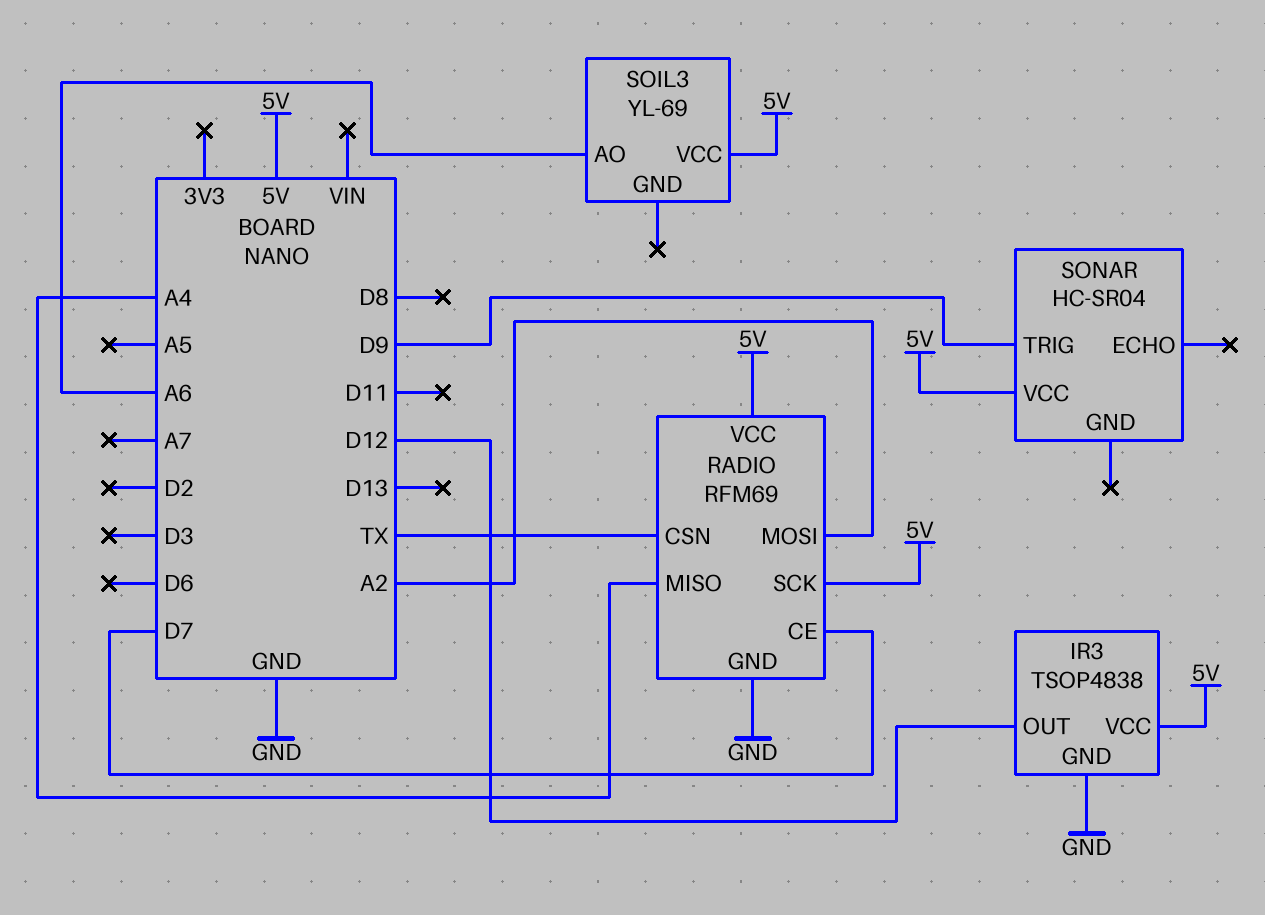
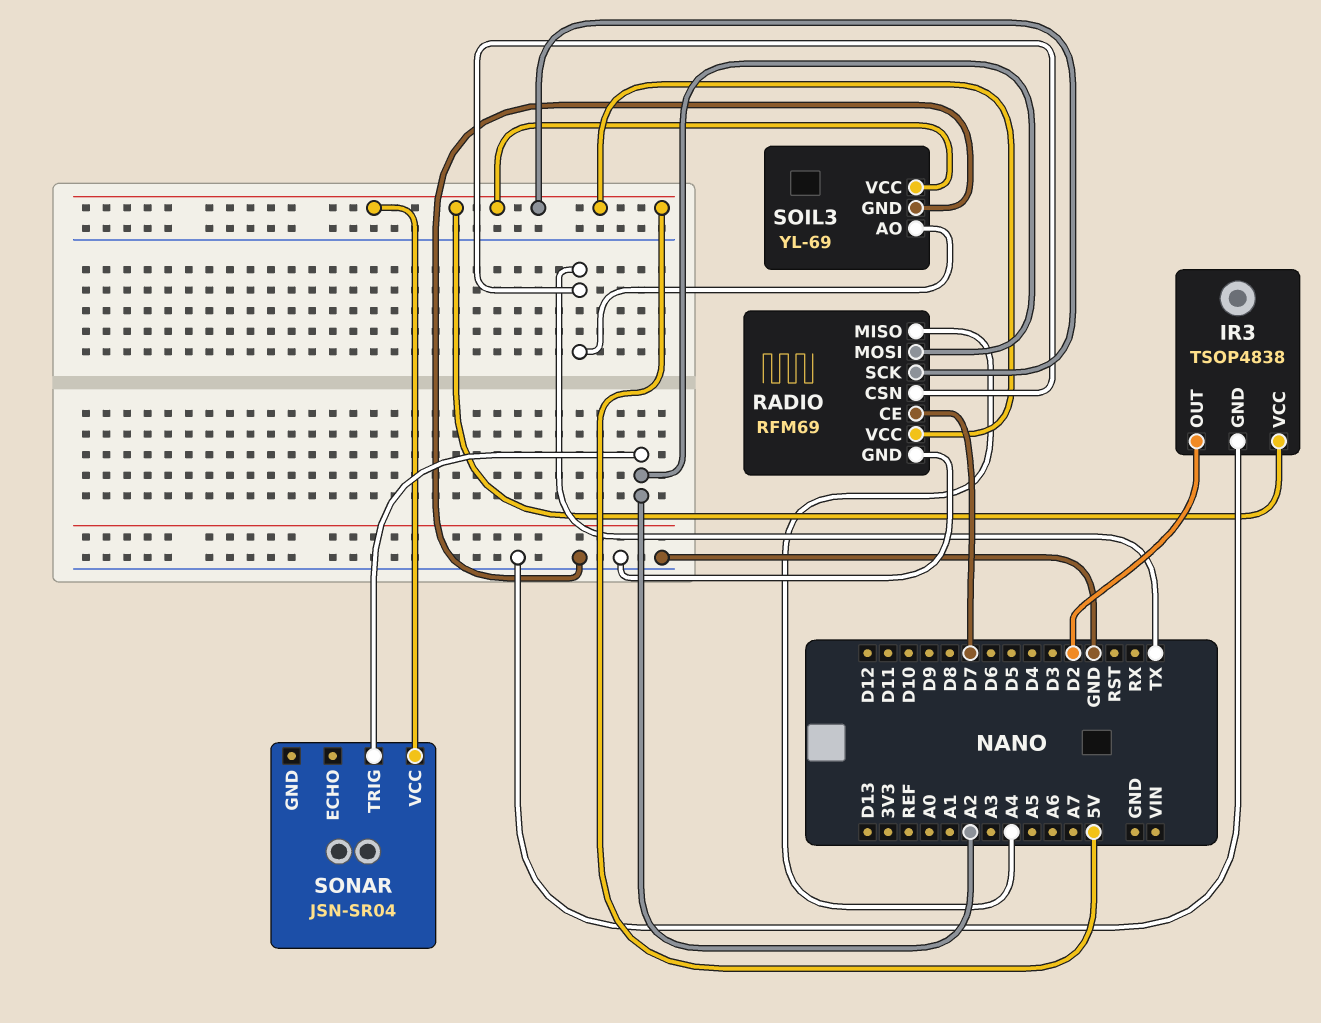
IR3 pin OUT: D12 -> D2
SOIL3 pin AO: A6 -> TX
SOIL3 pin GND: none -> GND
SONAR: HC-SR04 -> JSN-SR04
SONAR pin TRIG: D9 -> A2

